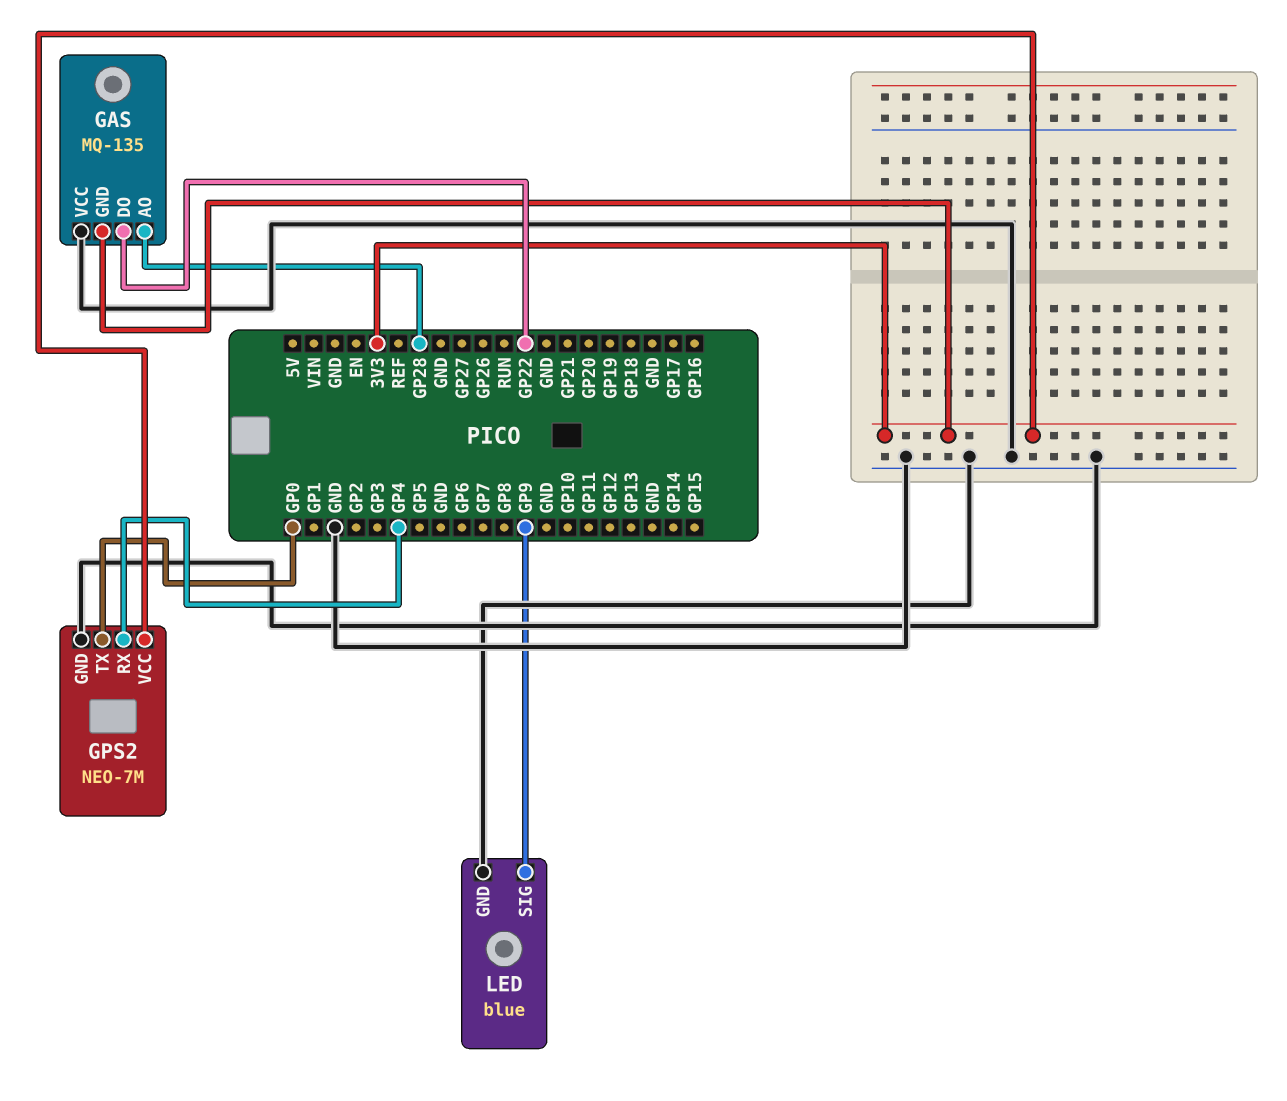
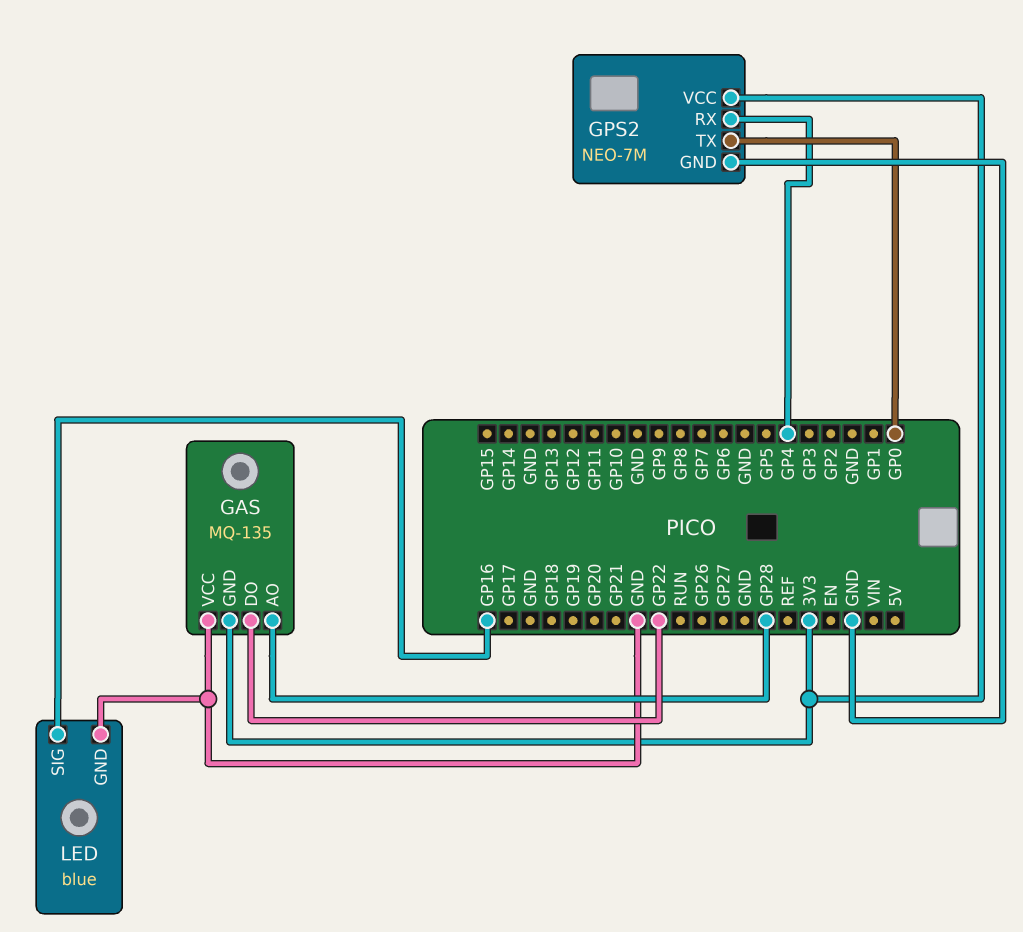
LED pin SIG: GP9 -> GP16

